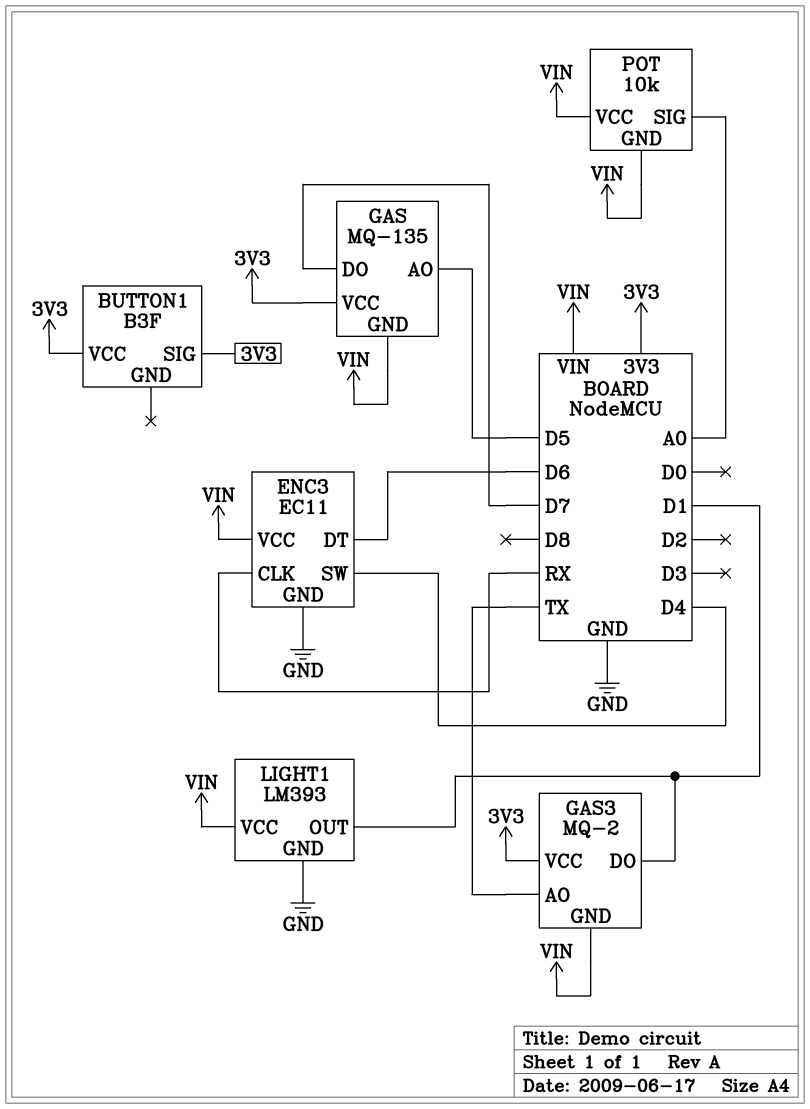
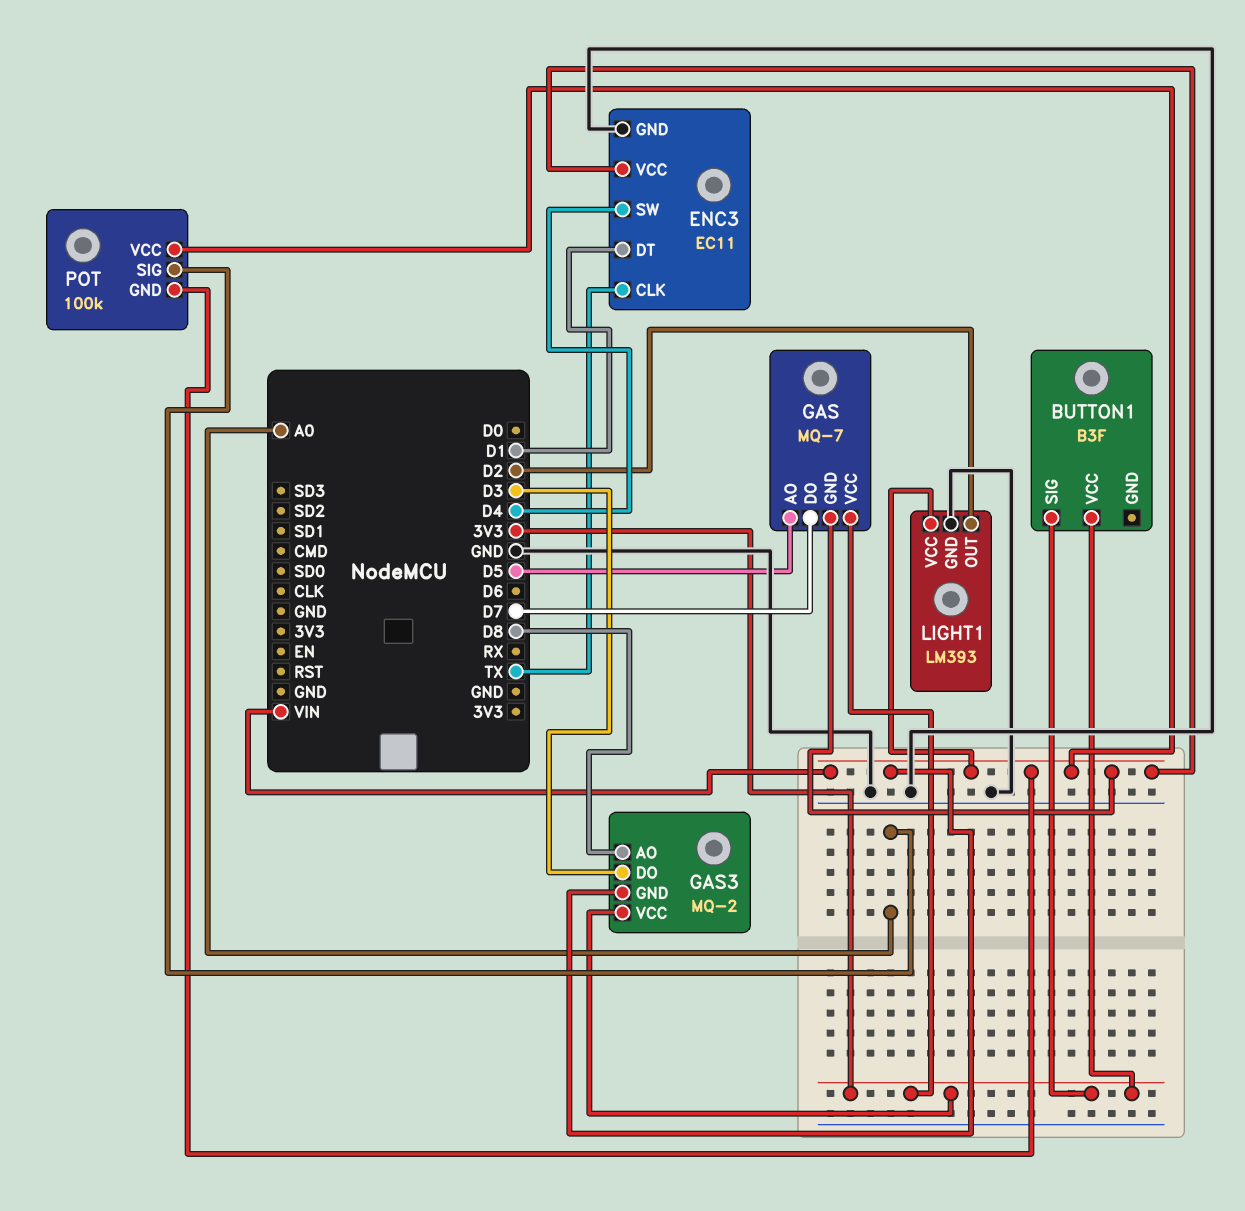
ENC3 pin CLK: RX -> TX
ENC3 pin DT: D6 -> D1
GAS: MQ-135 -> MQ-7
GAS3 pin AO: TX -> D8
GAS3 pin DO: D1 -> D3
LIGHT1 pin OUT: D1 -> D2
POT: 10k -> 100k

